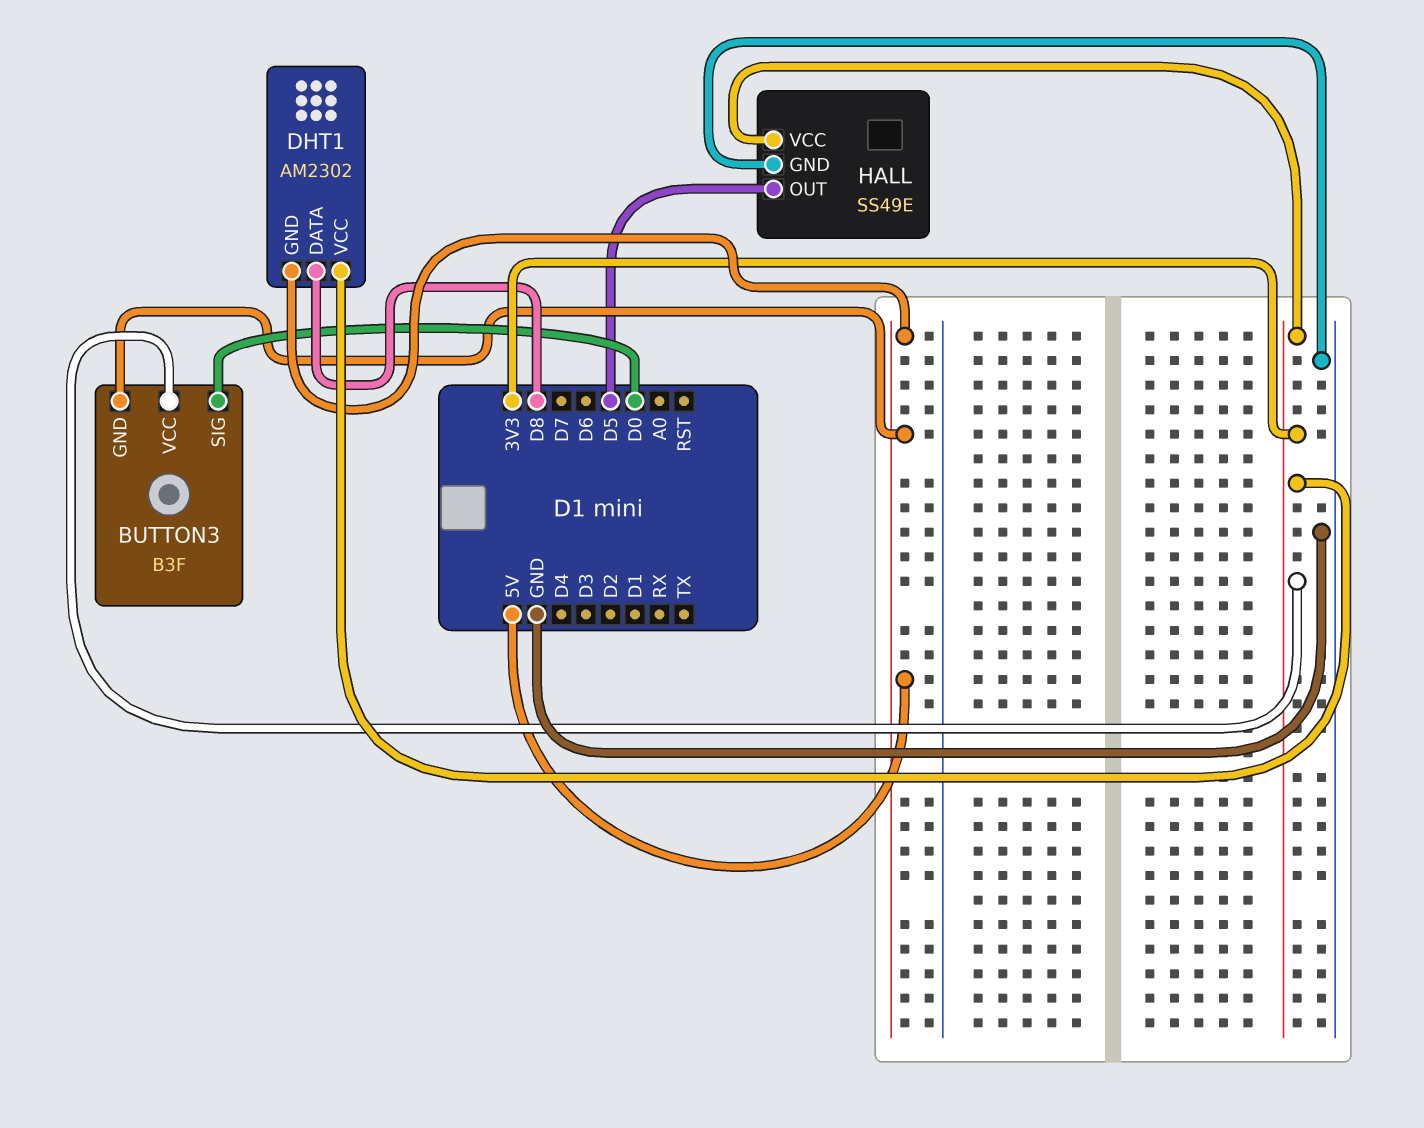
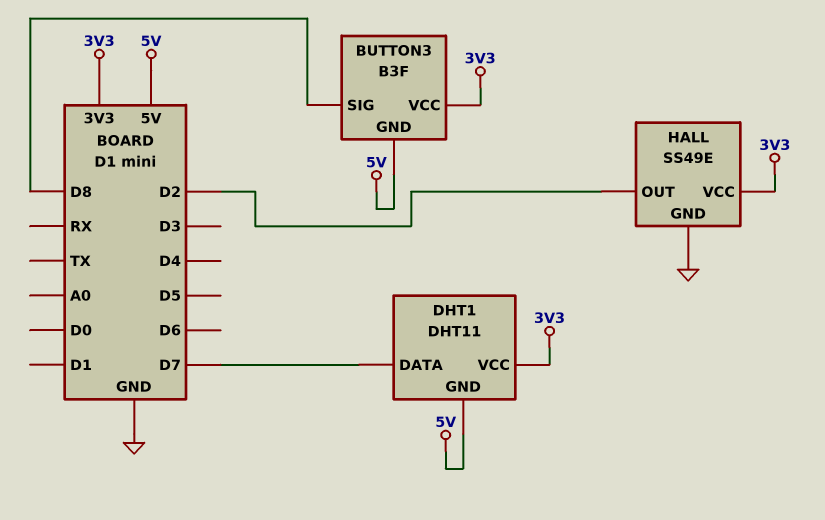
BUTTON3 pin SIG: D0 -> D8
DHT1: AM2302 -> DHT11
DHT1 pin DATA: D8 -> D7
HALL pin OUT: D5 -> D2

